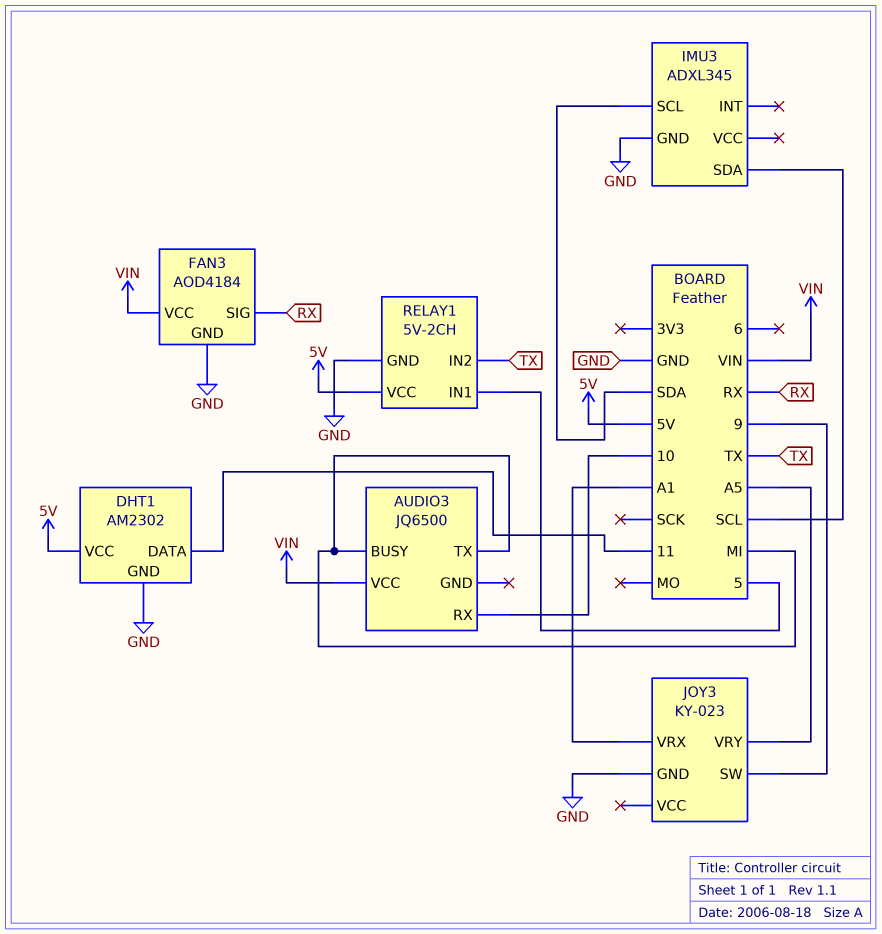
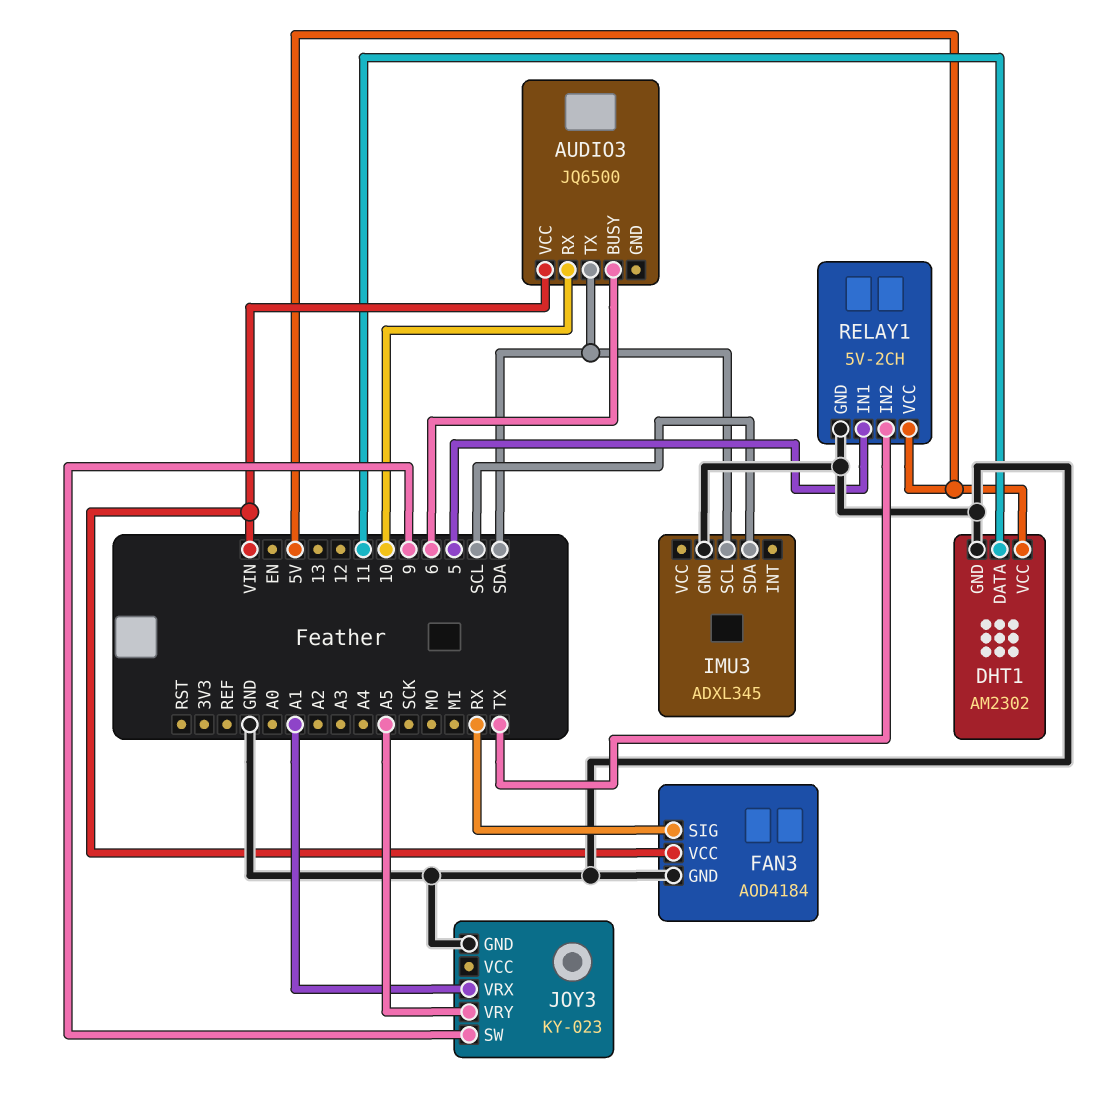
AUDIO3 pin BUSY: MI -> 6
AUDIO3 pin TX: MI -> SDA

